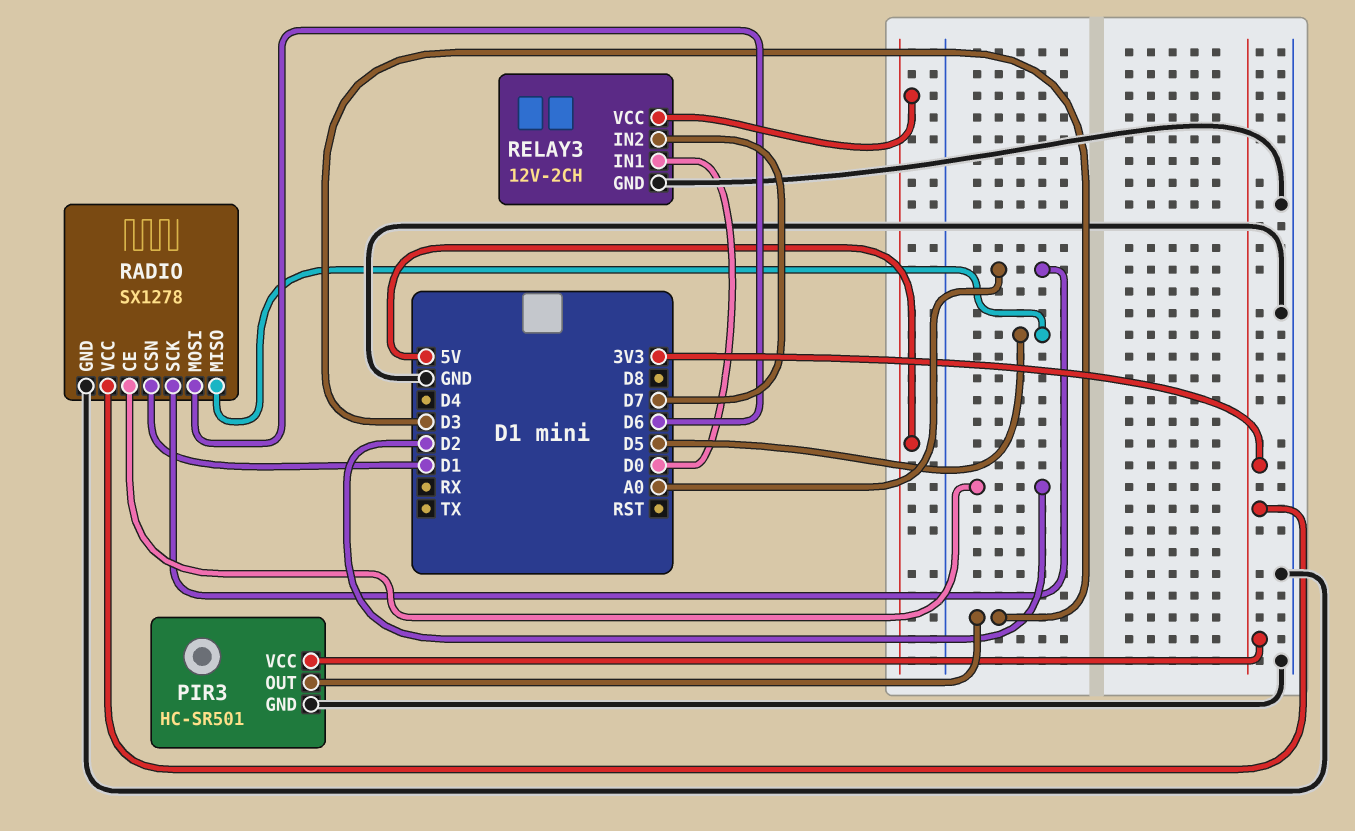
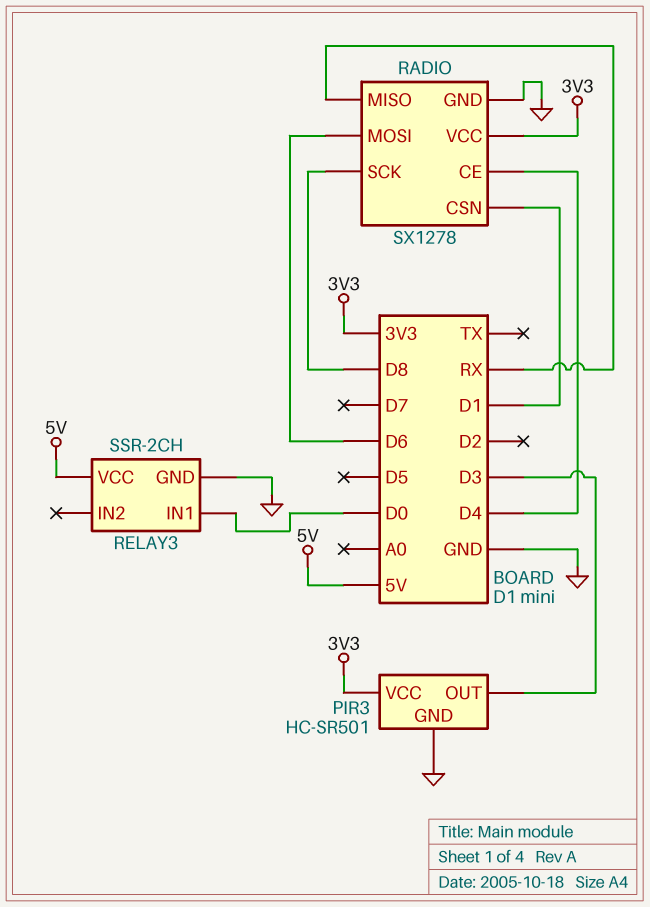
RADIO pin CE: D2 -> D4
RADIO pin MISO: D5 -> RX
RADIO pin SCK: A0 -> D8
RELAY3: 12V-2CH -> SSR-2CH
RELAY3 pin IN2: D7 -> none

